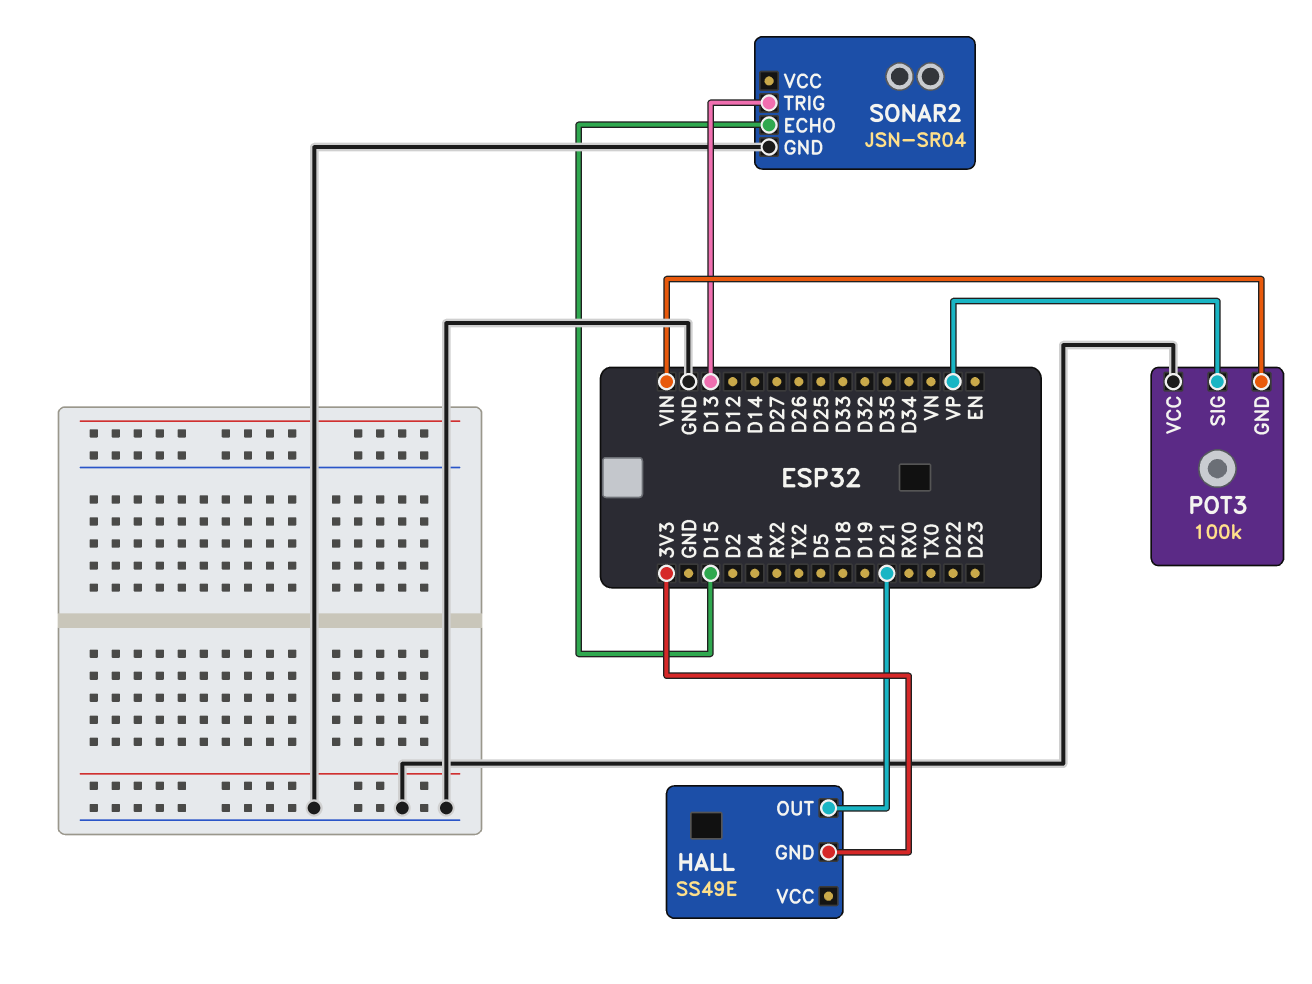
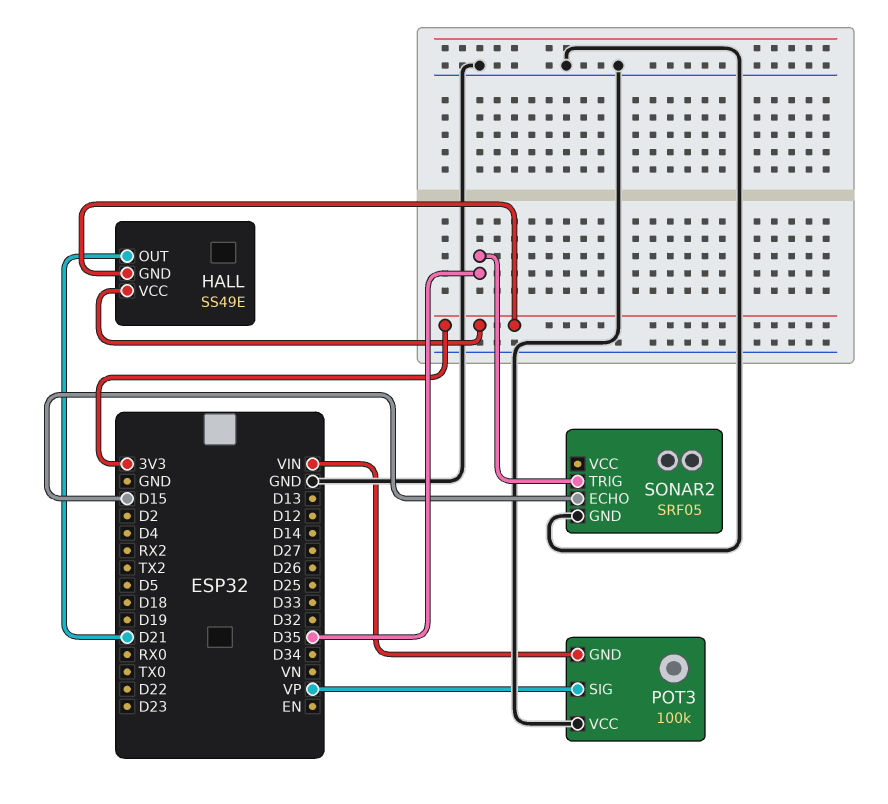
HALL pin VCC: none -> 3V3
SONAR2: JSN-SR04 -> SRF05
SONAR2 pin TRIG: D13 -> D35

